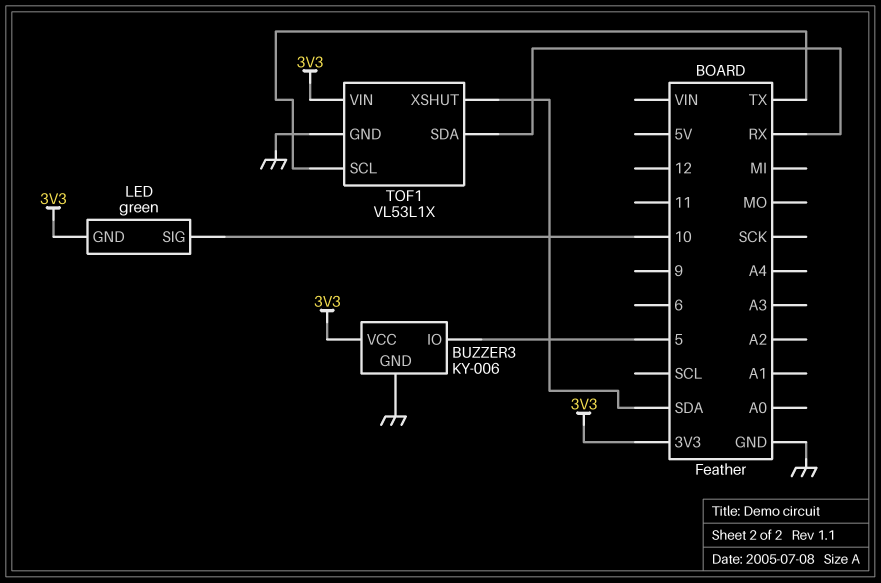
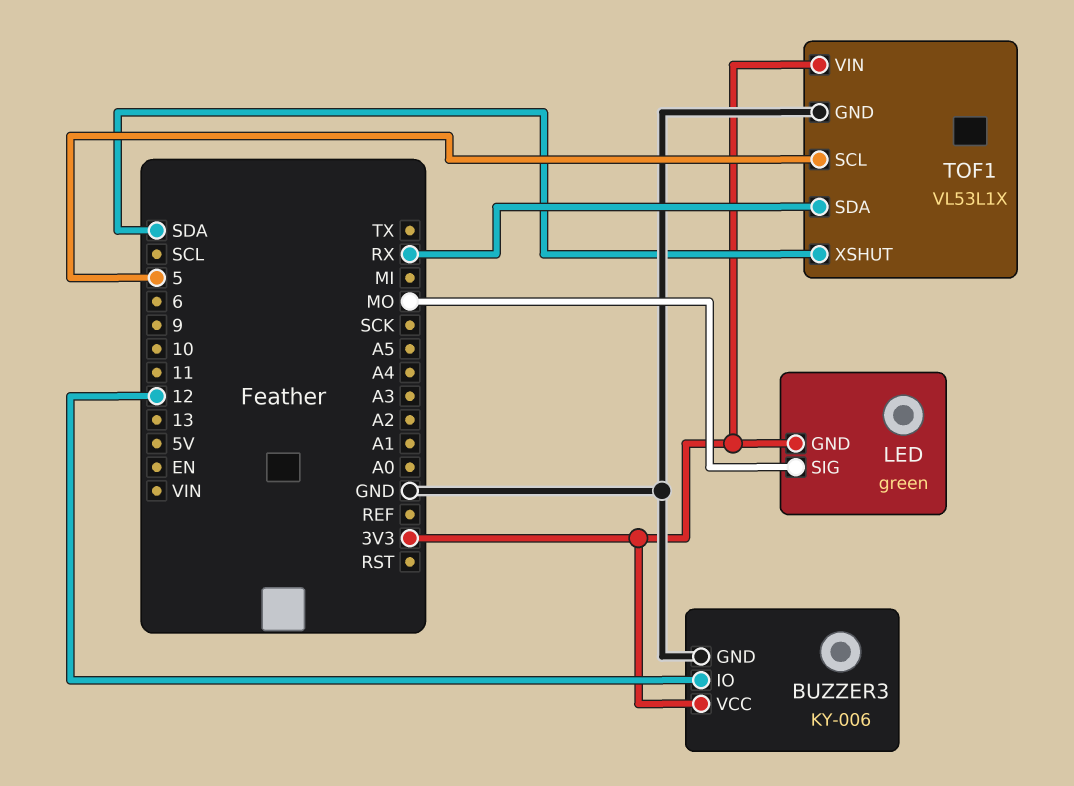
BUZZER3 pin IO: 5 -> 12
LED pin SIG: 10 -> MO
TOF1 pin SCL: TX -> 5

